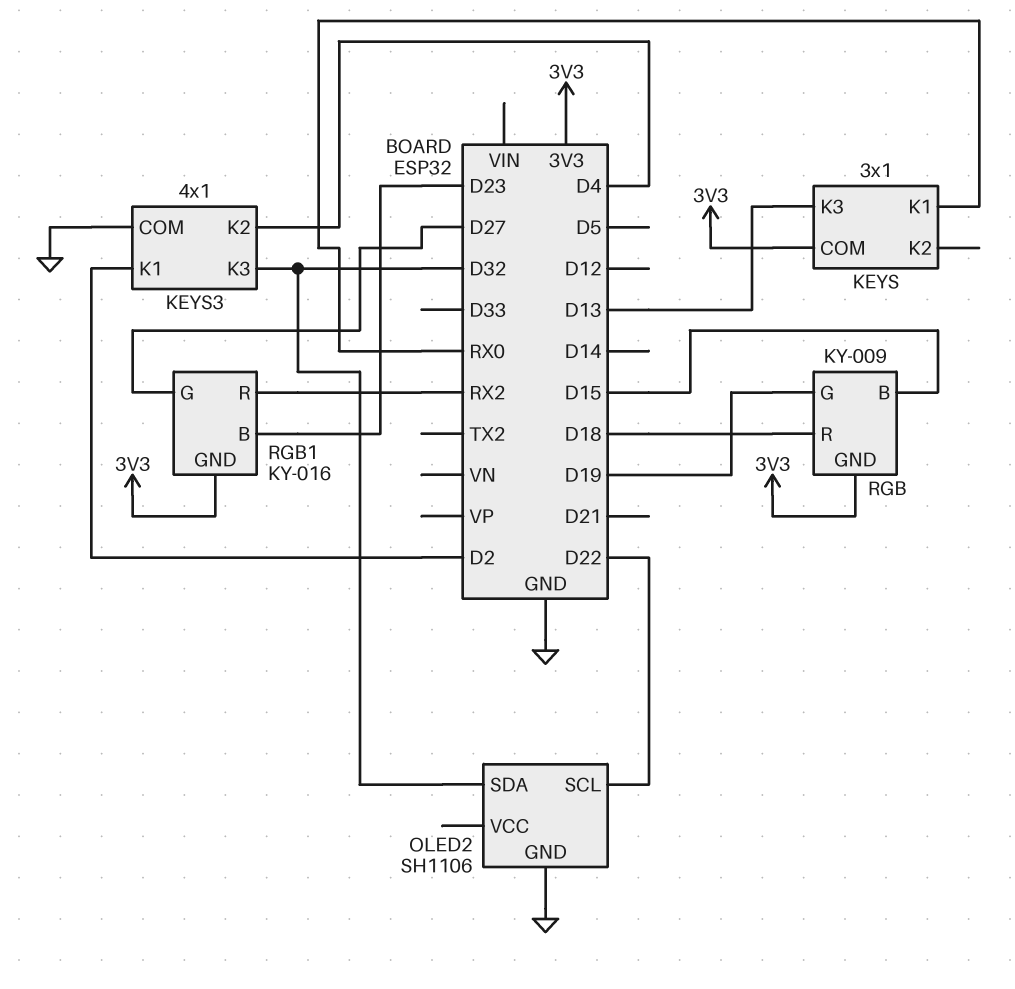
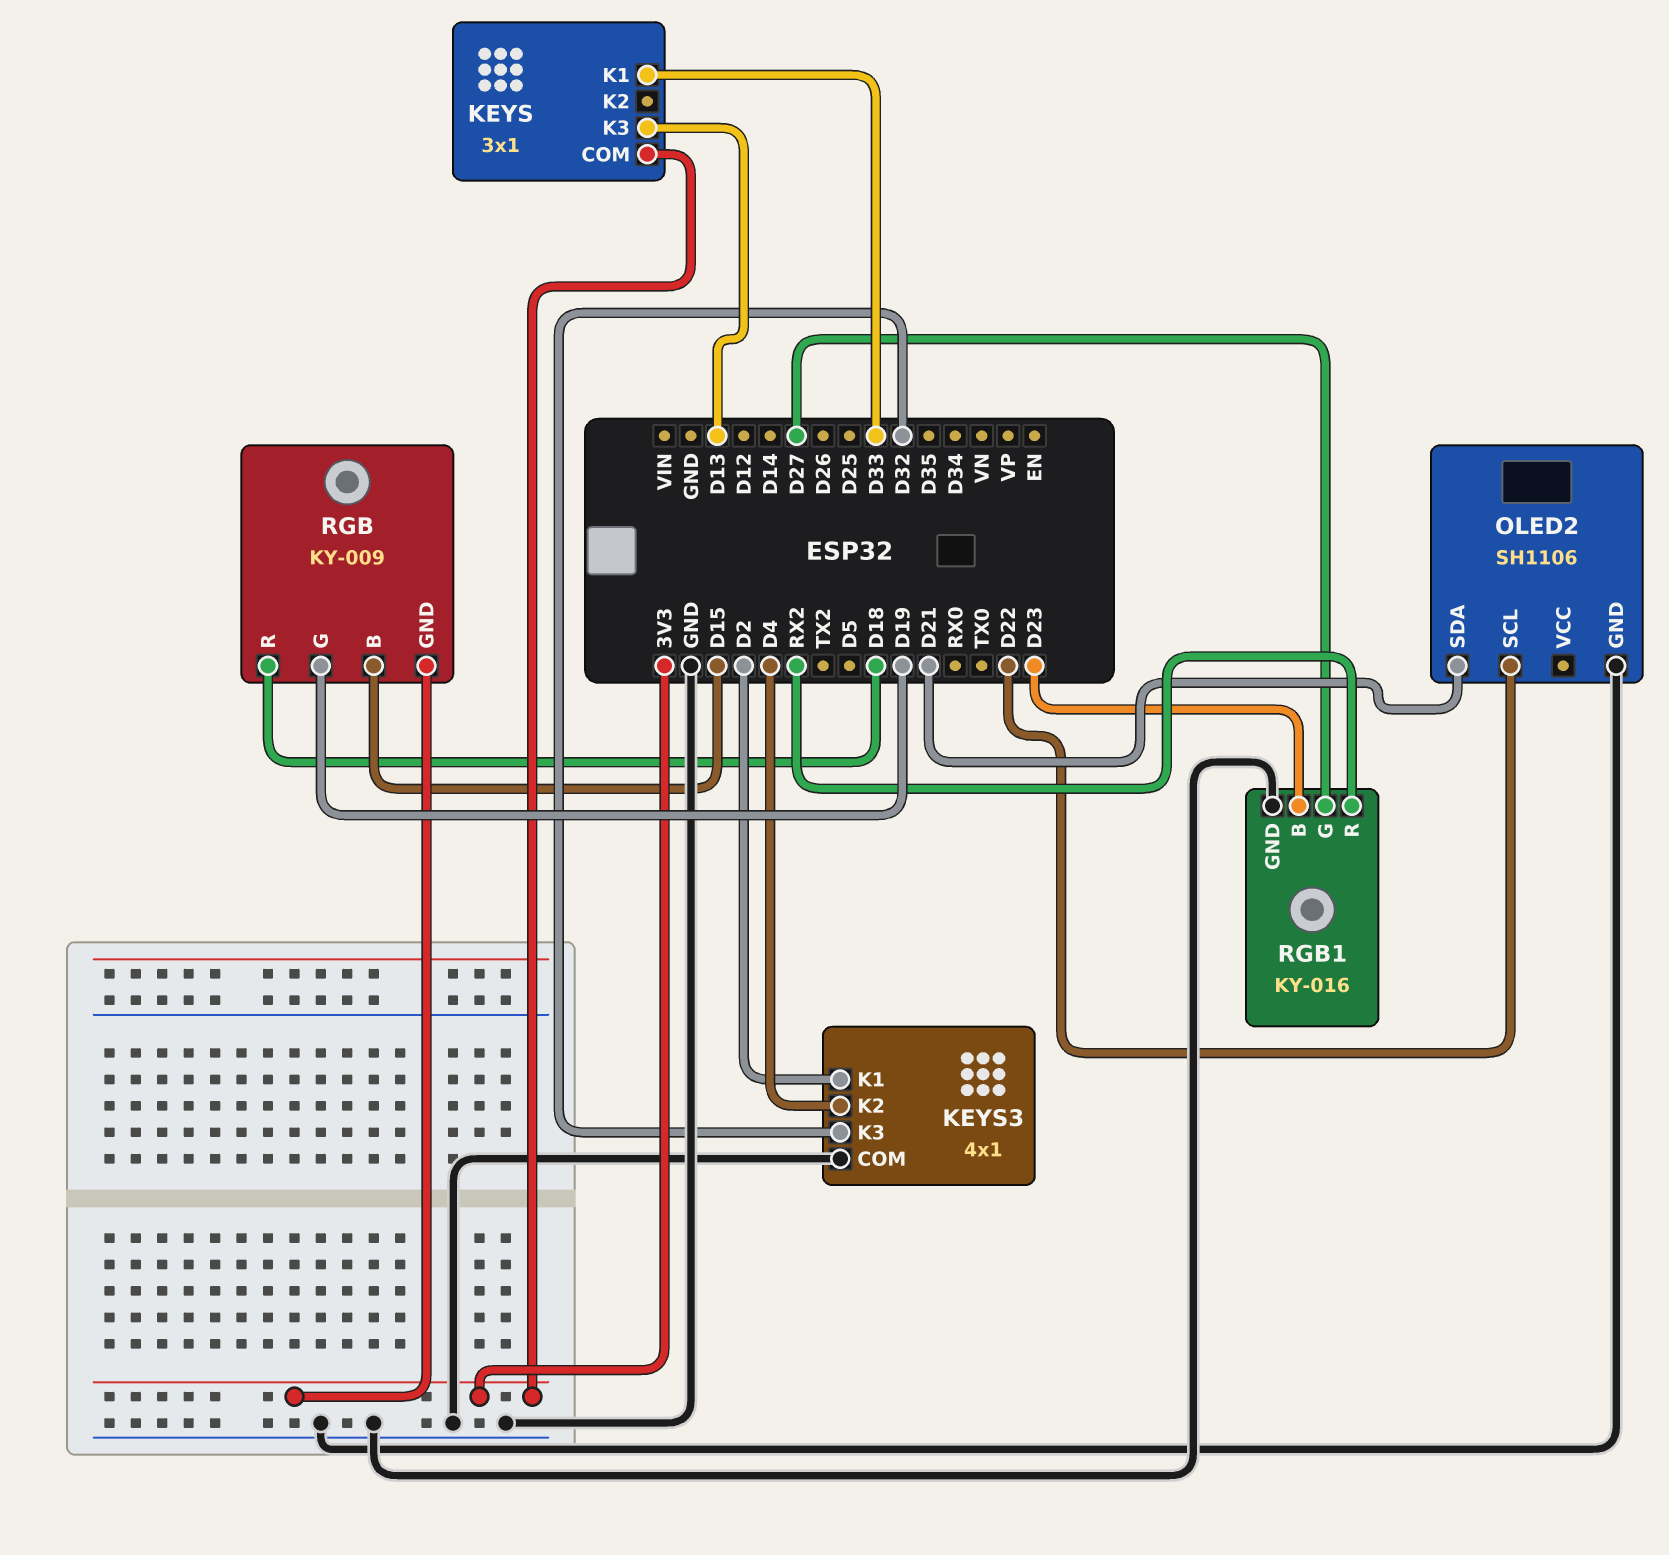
KEYS pin K1: RX0 -> D33
OLED2 pin SDA: D32 -> D21
RGB1 pin GND: 3V3 -> GND

